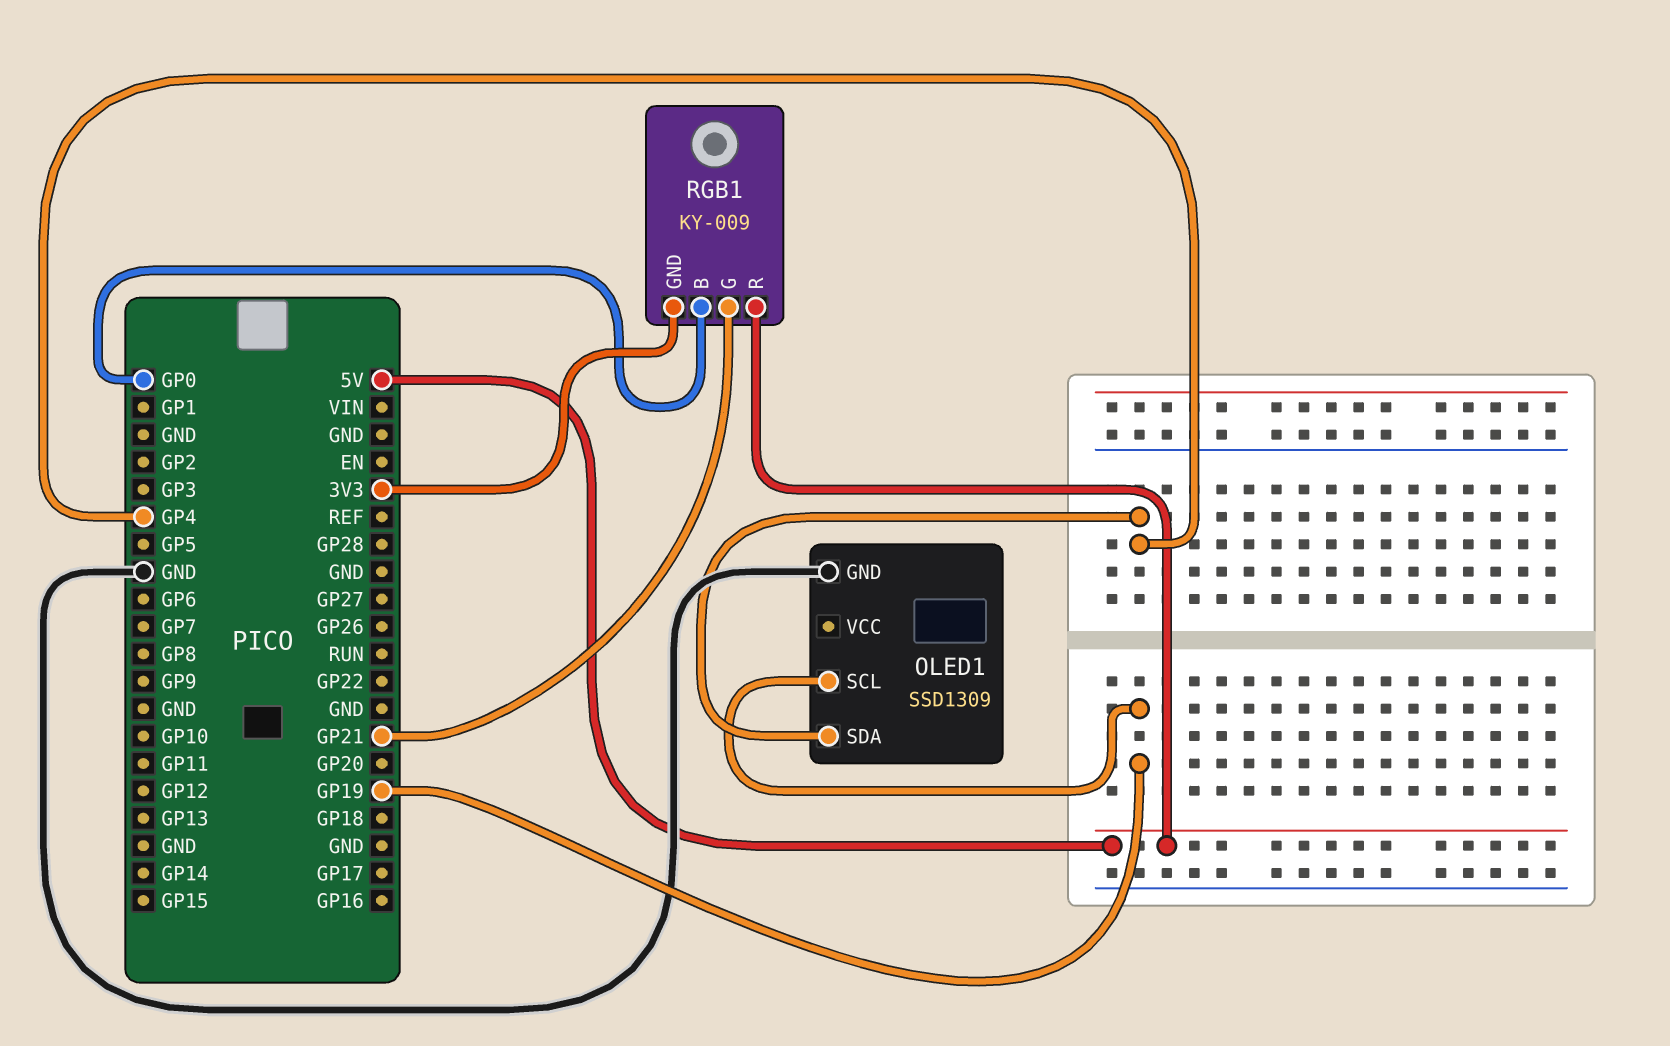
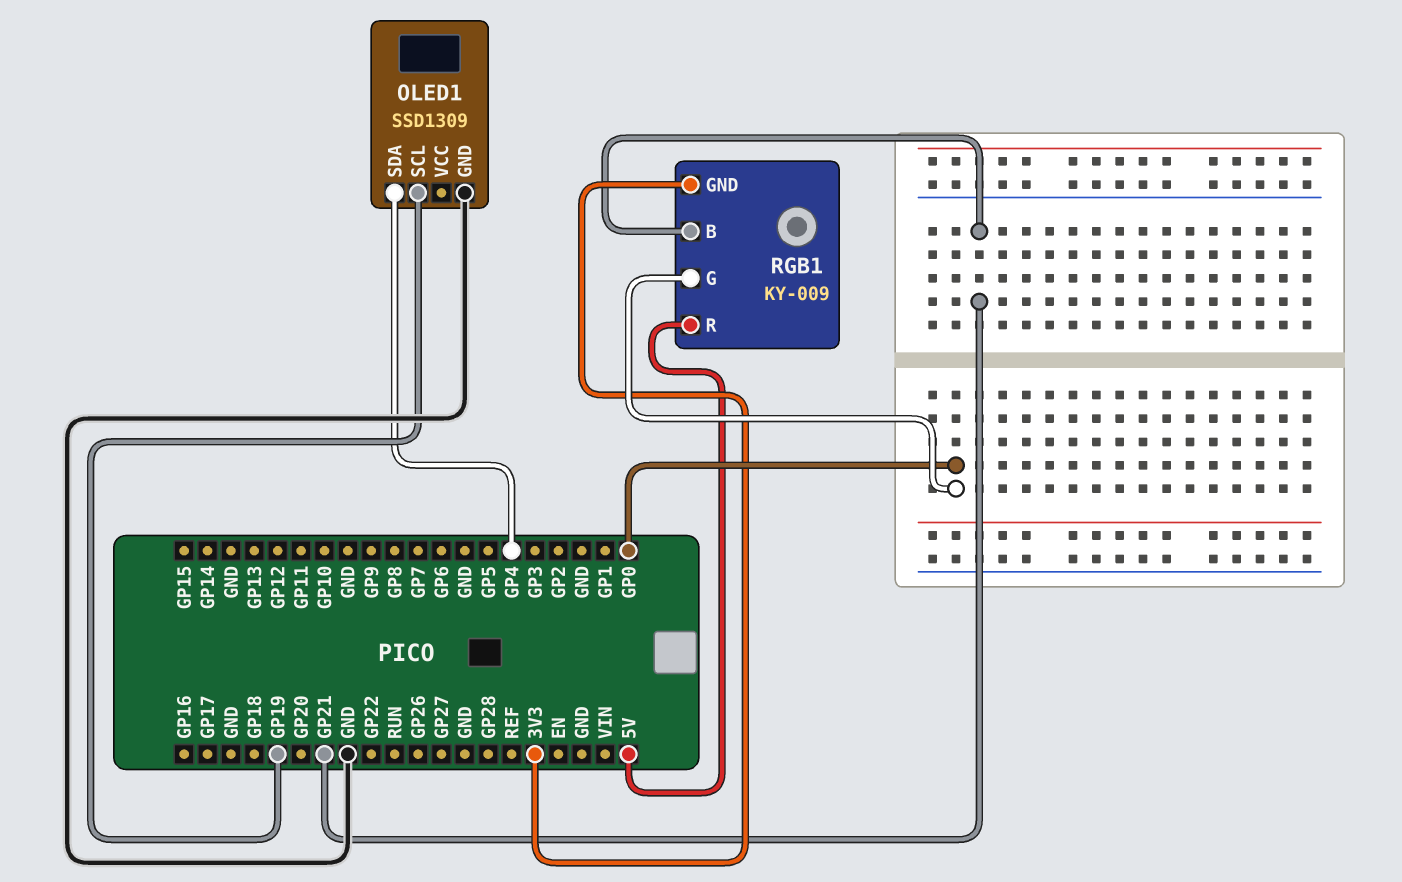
RGB1 pin B: GP0 -> GP21
RGB1 pin G: GP21 -> GP0

